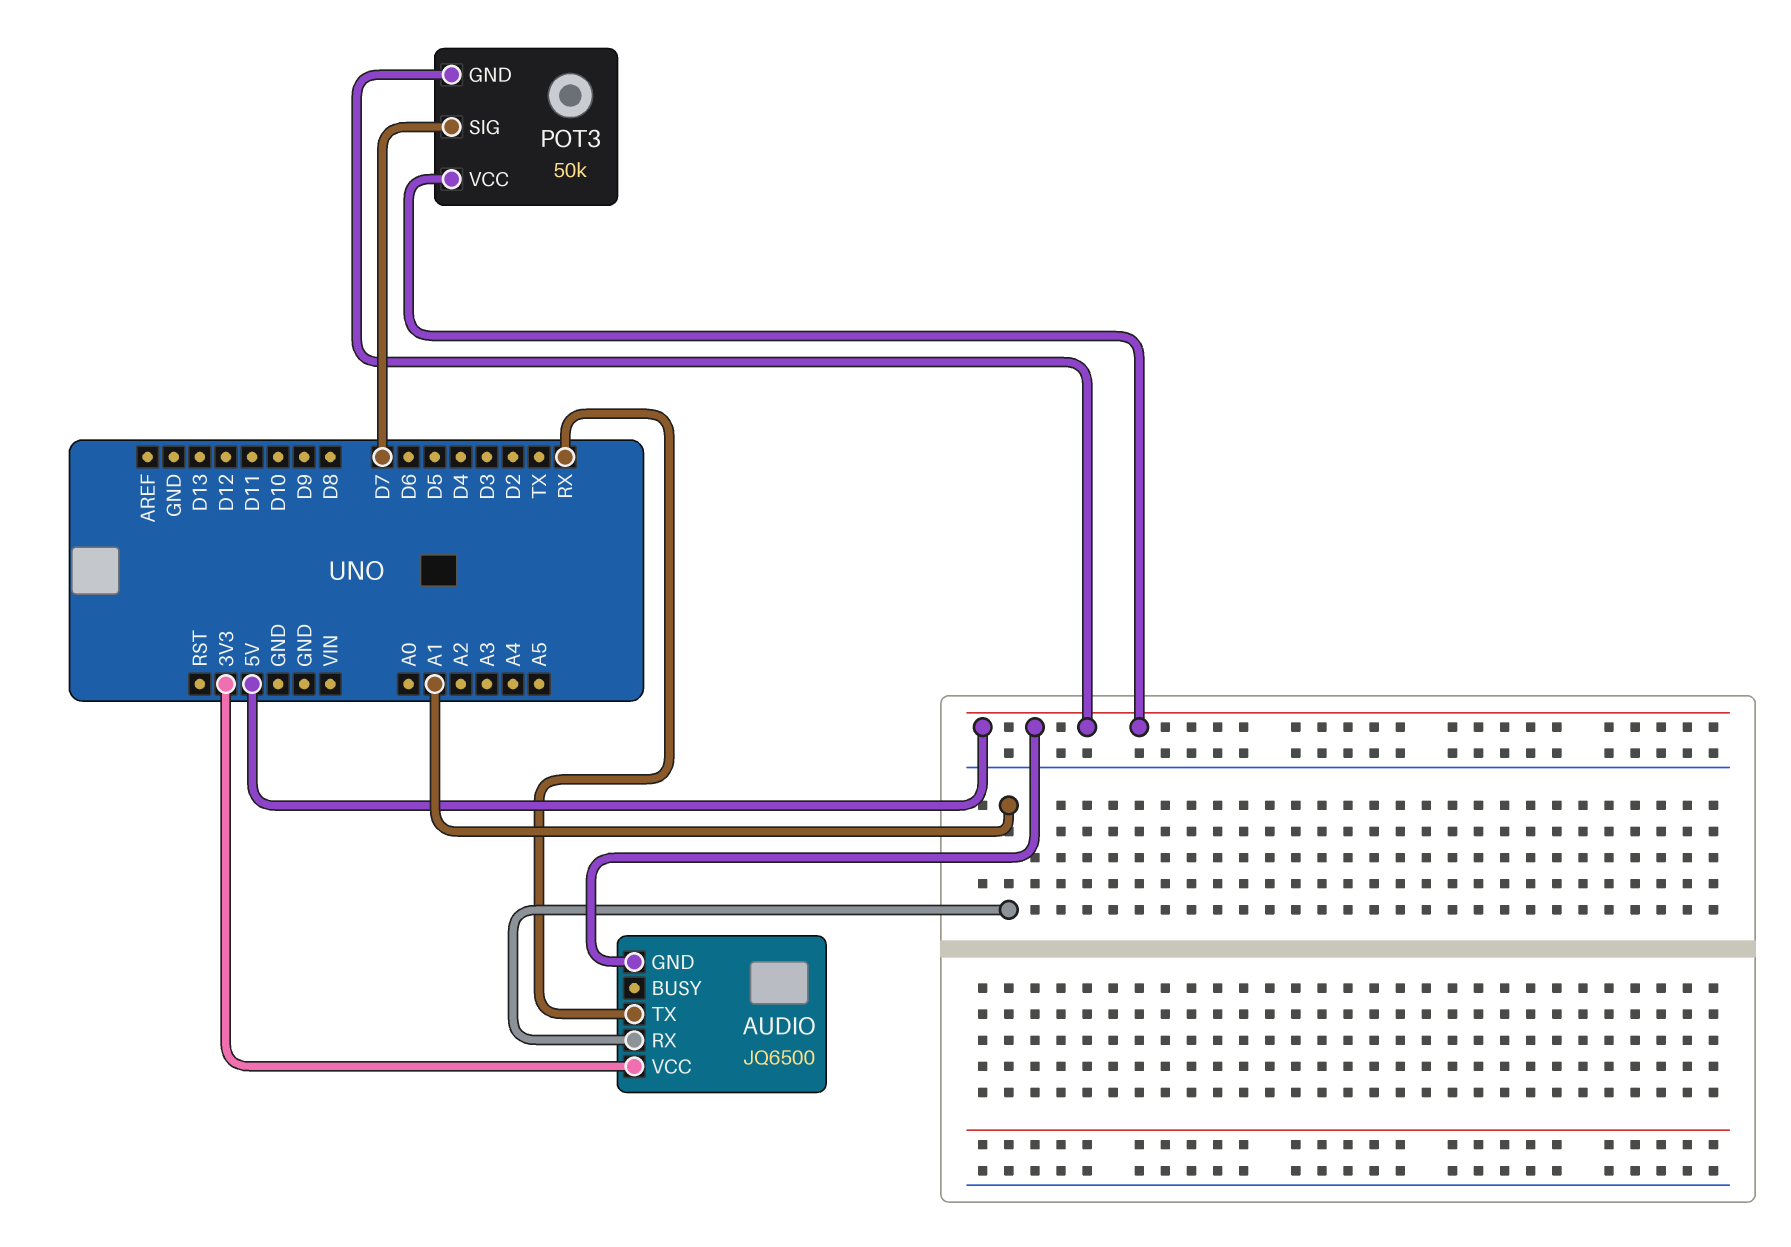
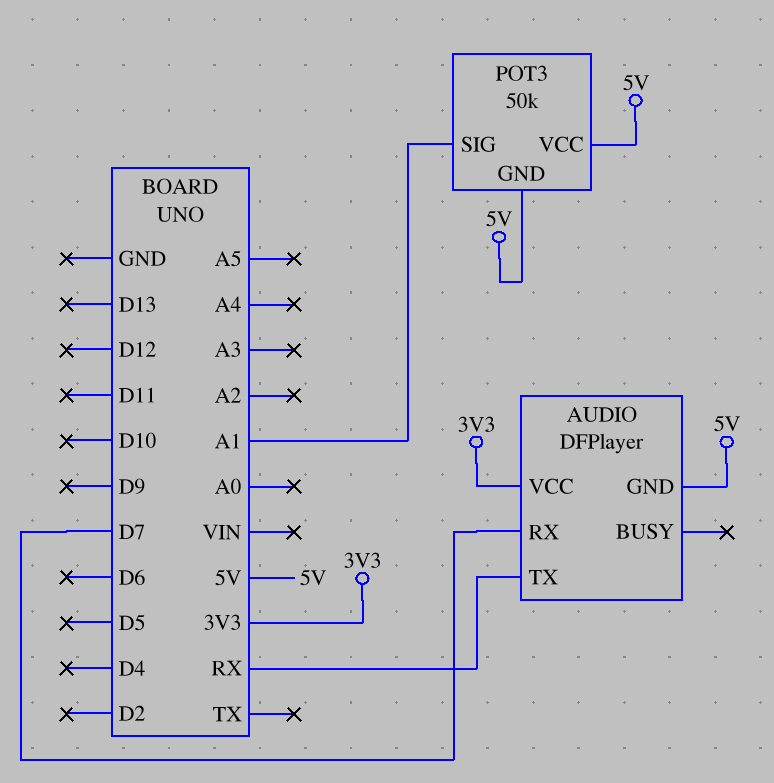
AUDIO: JQ6500 -> DFPlayer
AUDIO pin RX: A1 -> D7
POT3 pin SIG: D7 -> A1

